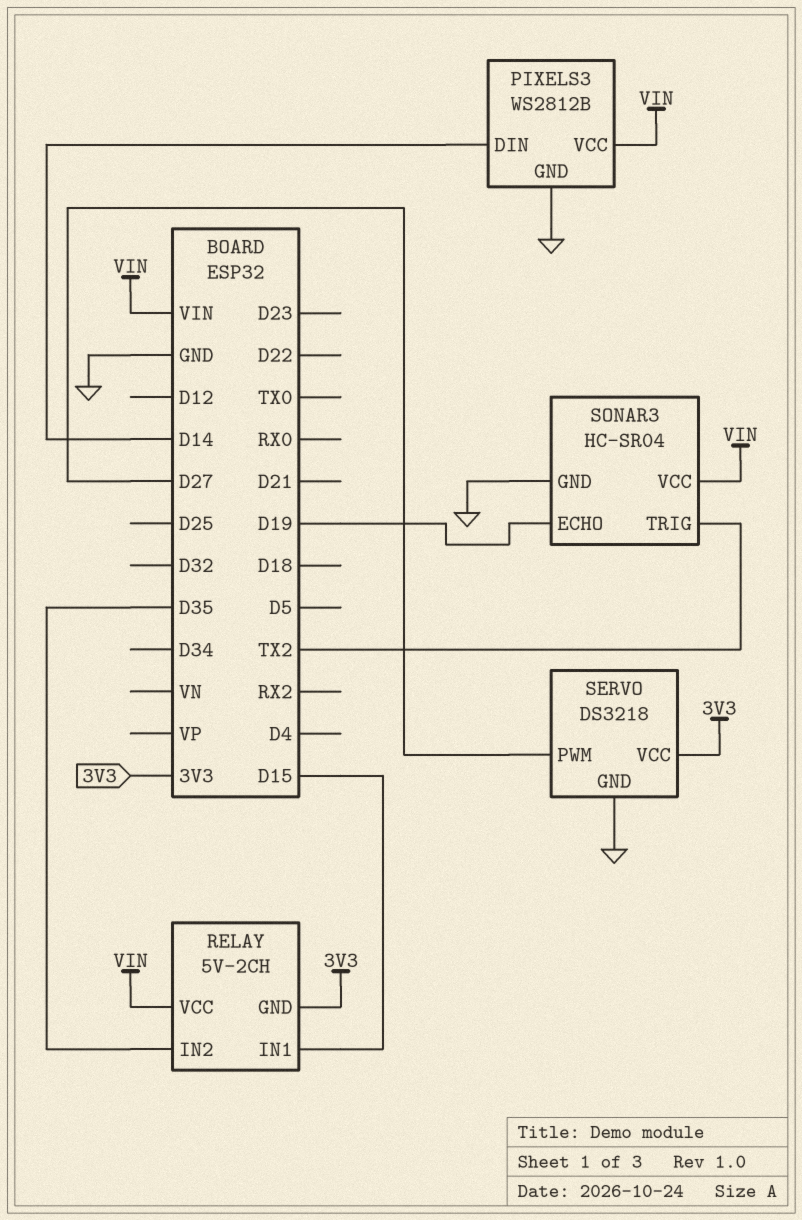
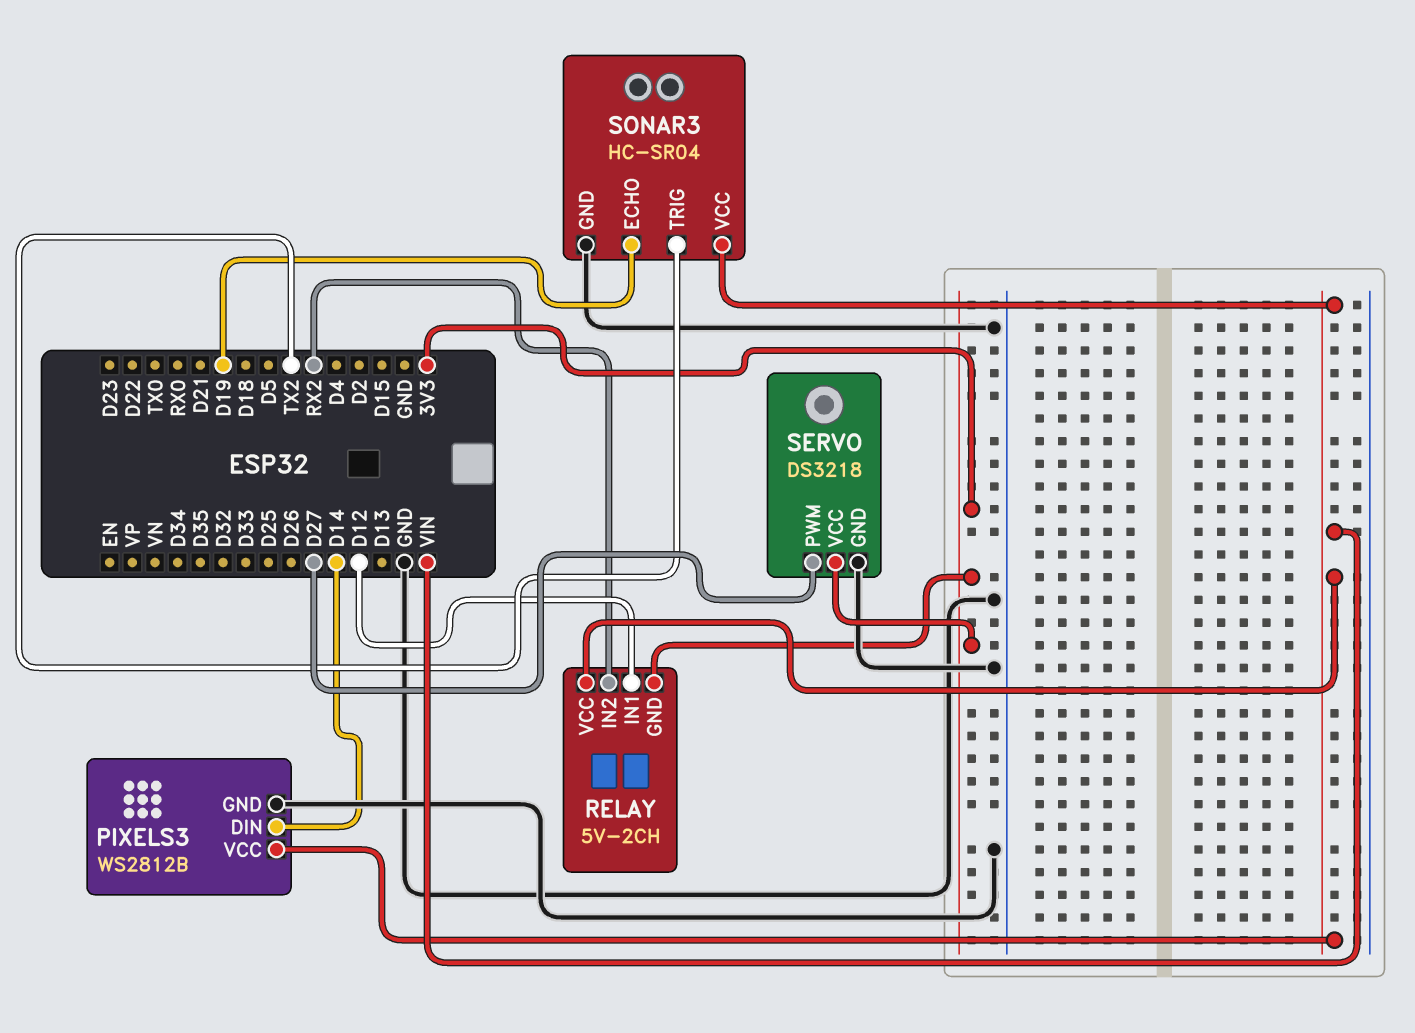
RELAY pin IN1: D15 -> D12
RELAY pin IN2: D35 -> RX2

